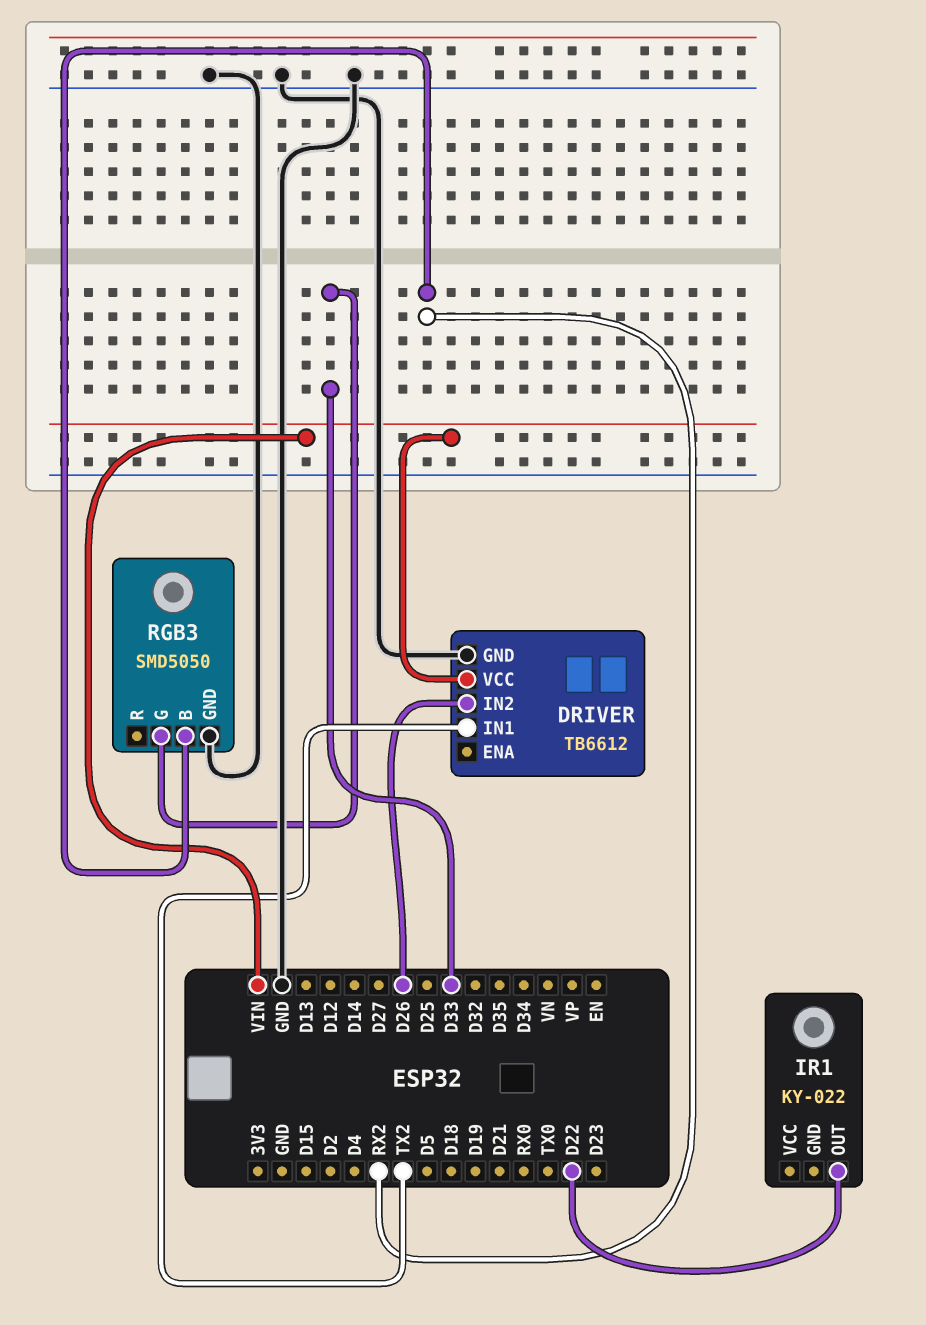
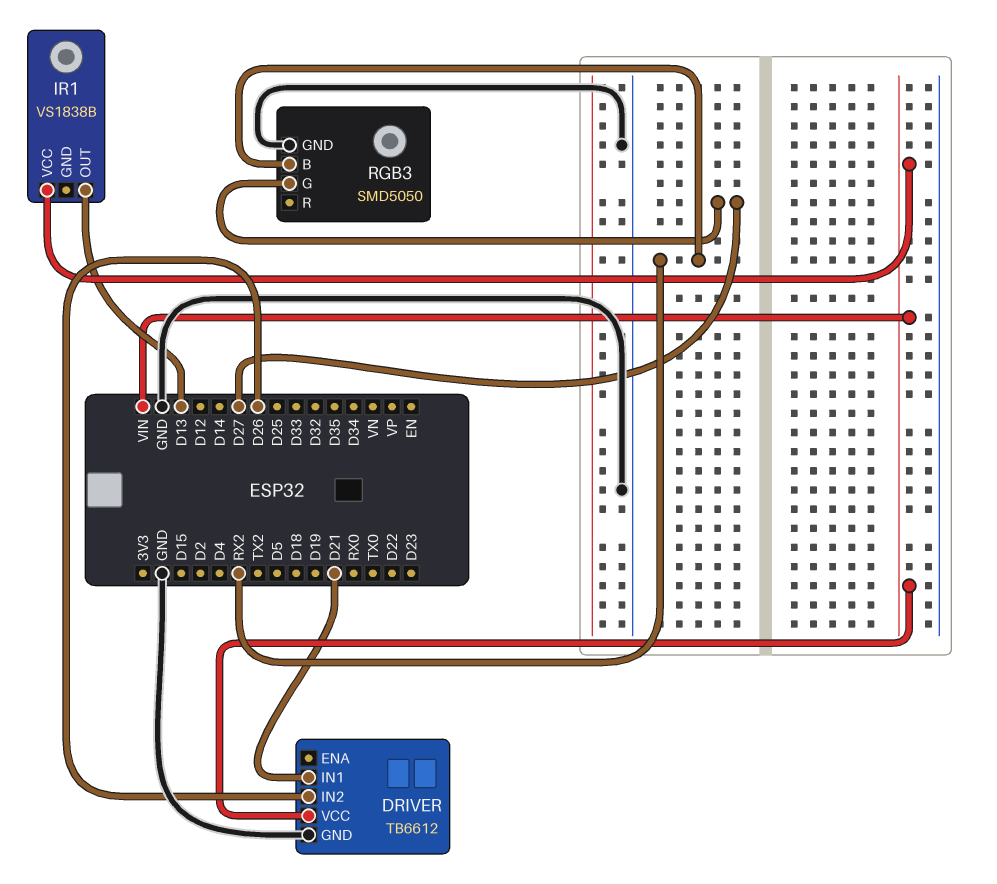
DRIVER pin IN1: TX2 -> D21
IR1: KY-022 -> VS1838B
IR1 pin OUT: D22 -> D13
IR1 pin VCC: none -> VIN
RGB3 pin G: D33 -> D27

